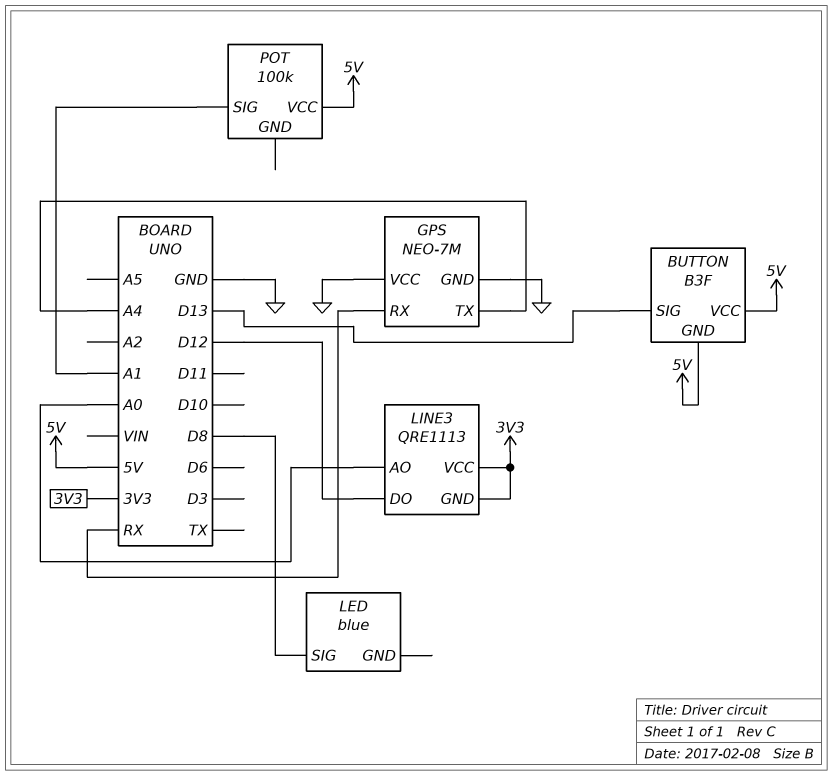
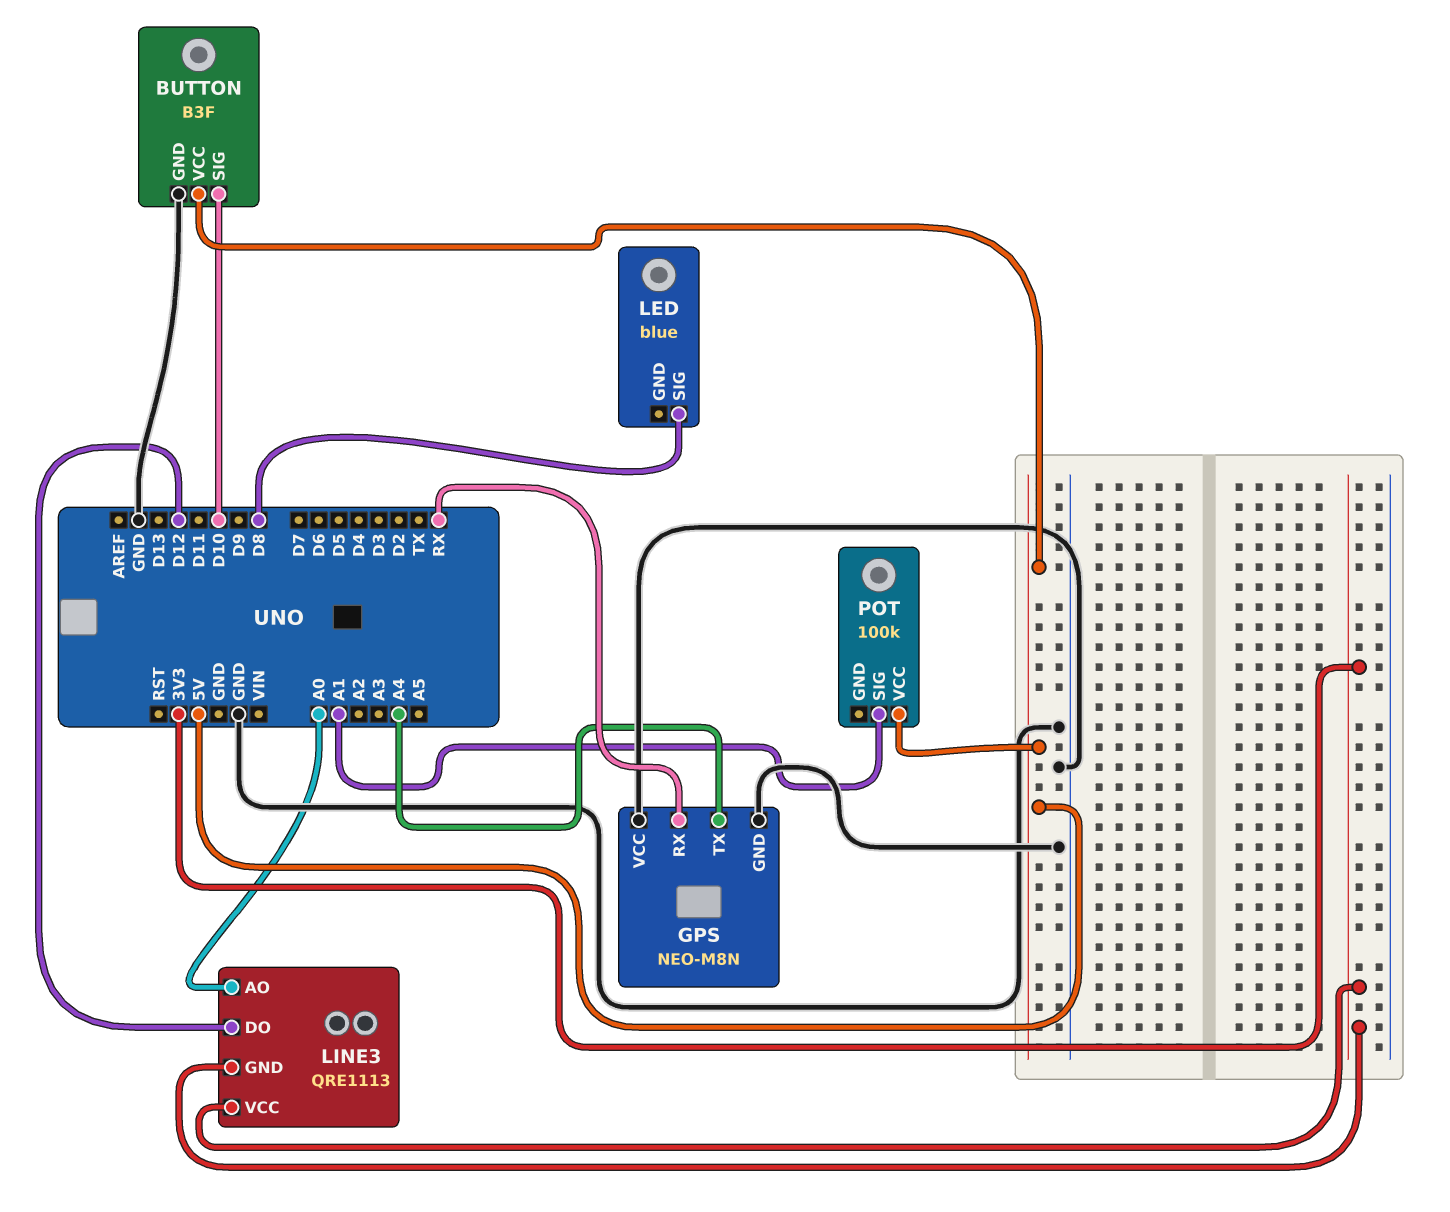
BUTTON pin GND: 5V -> GND
BUTTON pin SIG: D13 -> D10
GPS: NEO-7M -> NEO-M8N

